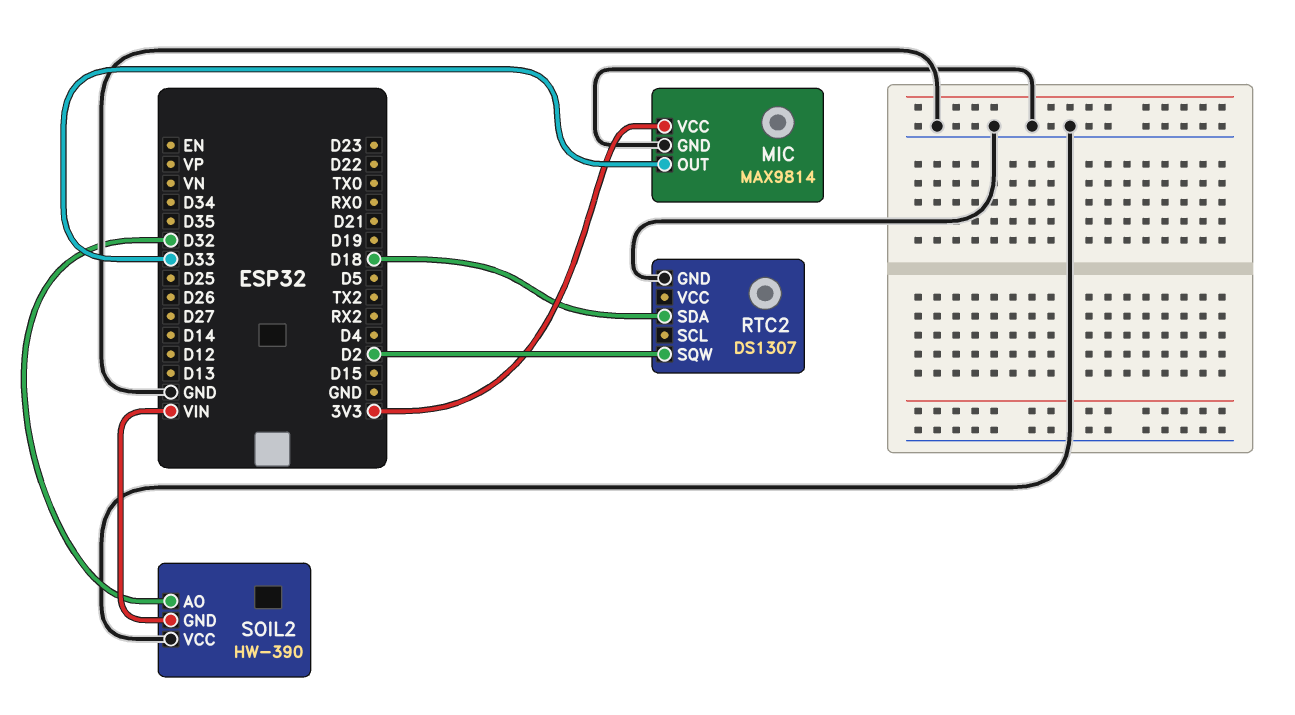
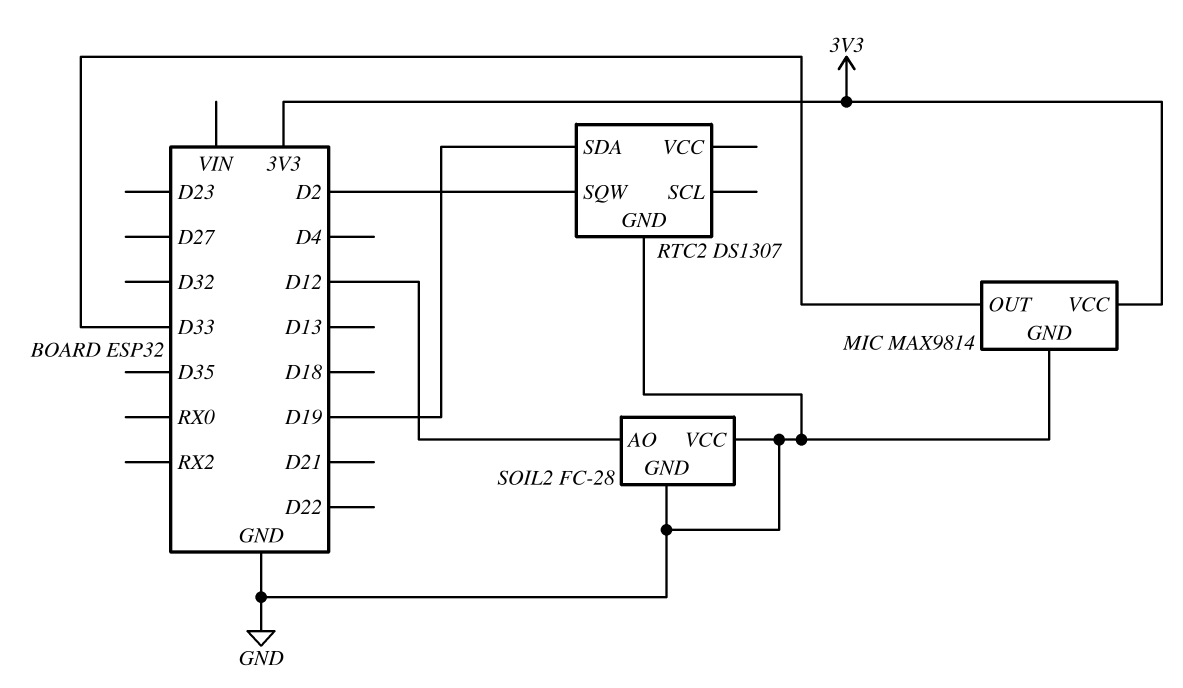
RTC2 pin SDA: D18 -> D19
SOIL2: HW-390 -> FC-28
SOIL2 pin AO: D32 -> D12
SOIL2 pin GND: VIN -> GND

